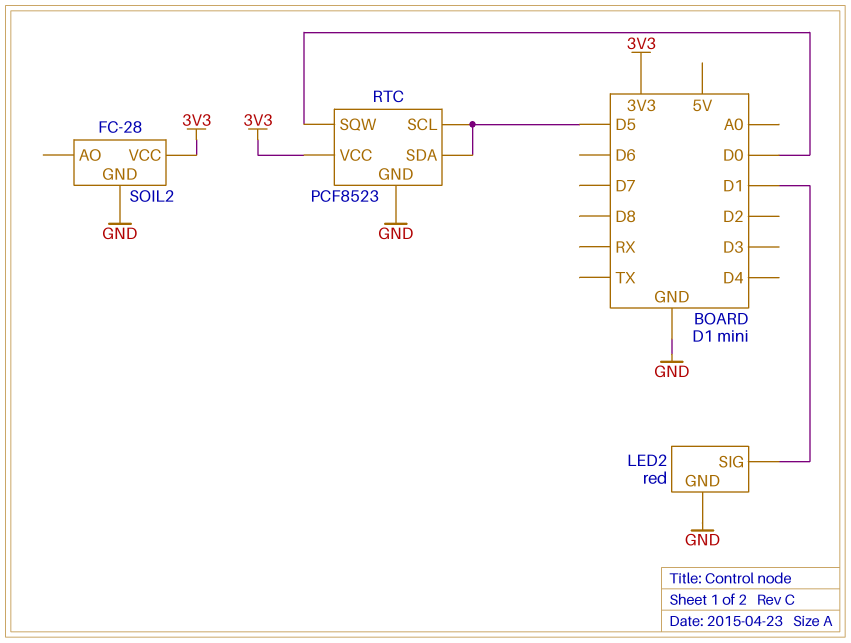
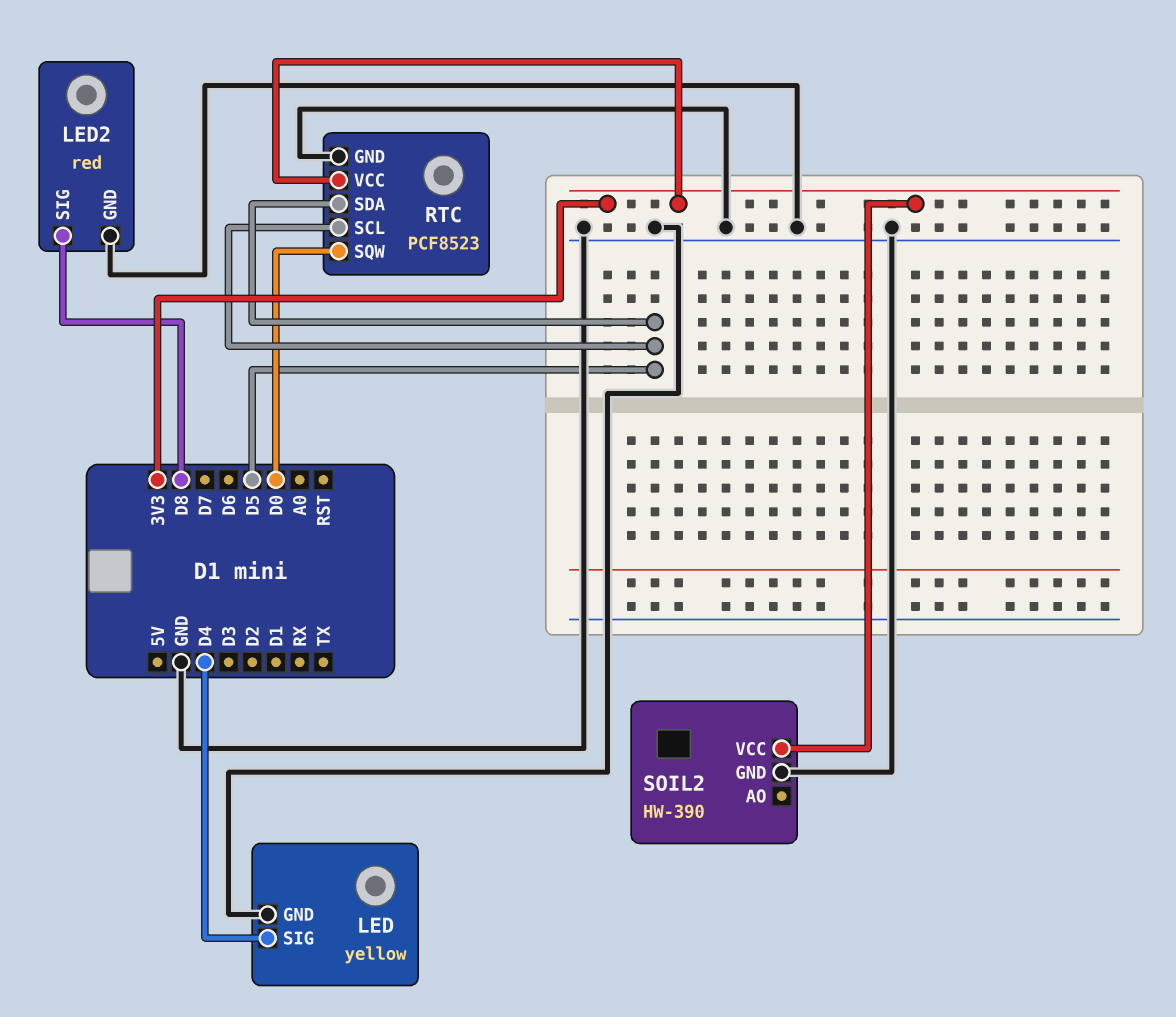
LED: none -> yellow
LED pin GND: none -> GND
LED pin SIG: none -> D4
LED2 pin SIG: D1 -> D8
SOIL2: FC-28 -> HW-390

